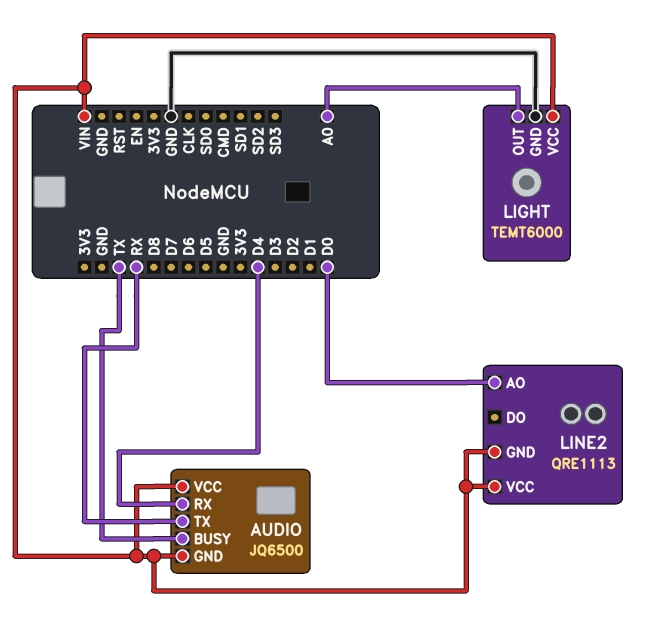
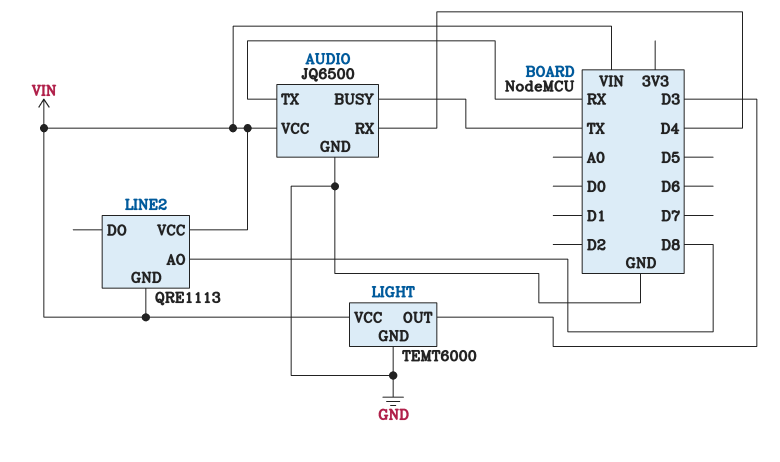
AUDIO pin GND: VIN -> GND
LIGHT pin OUT: A0 -> D3
LINE2 pin AO: D0 -> D8

